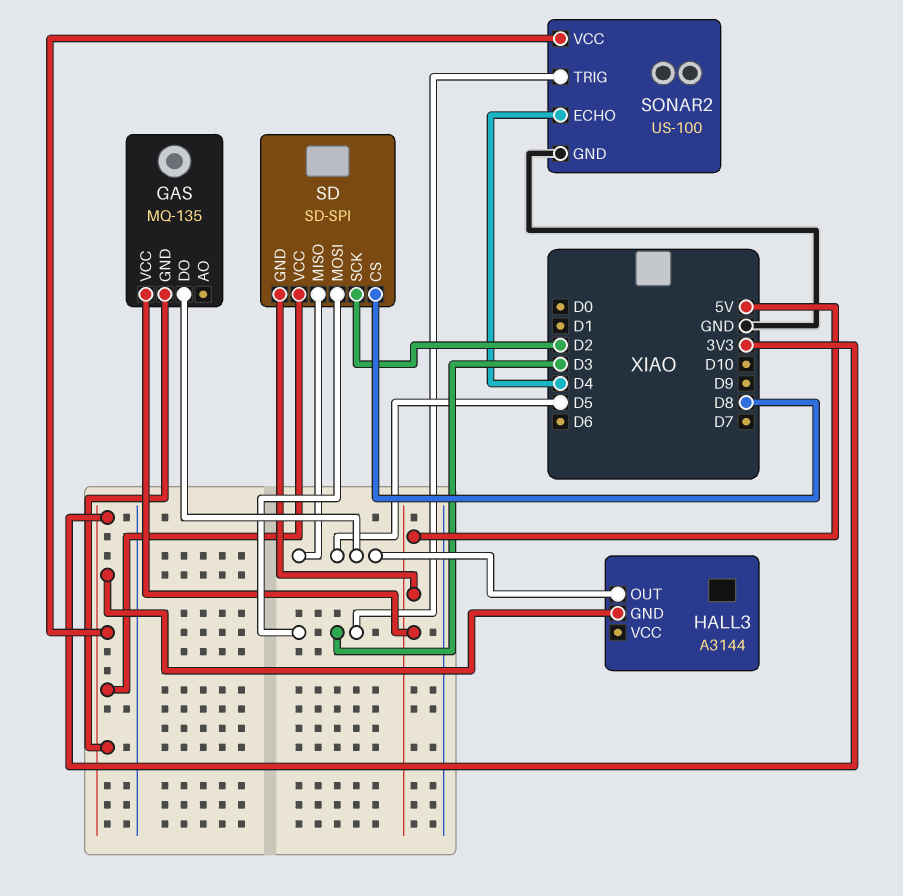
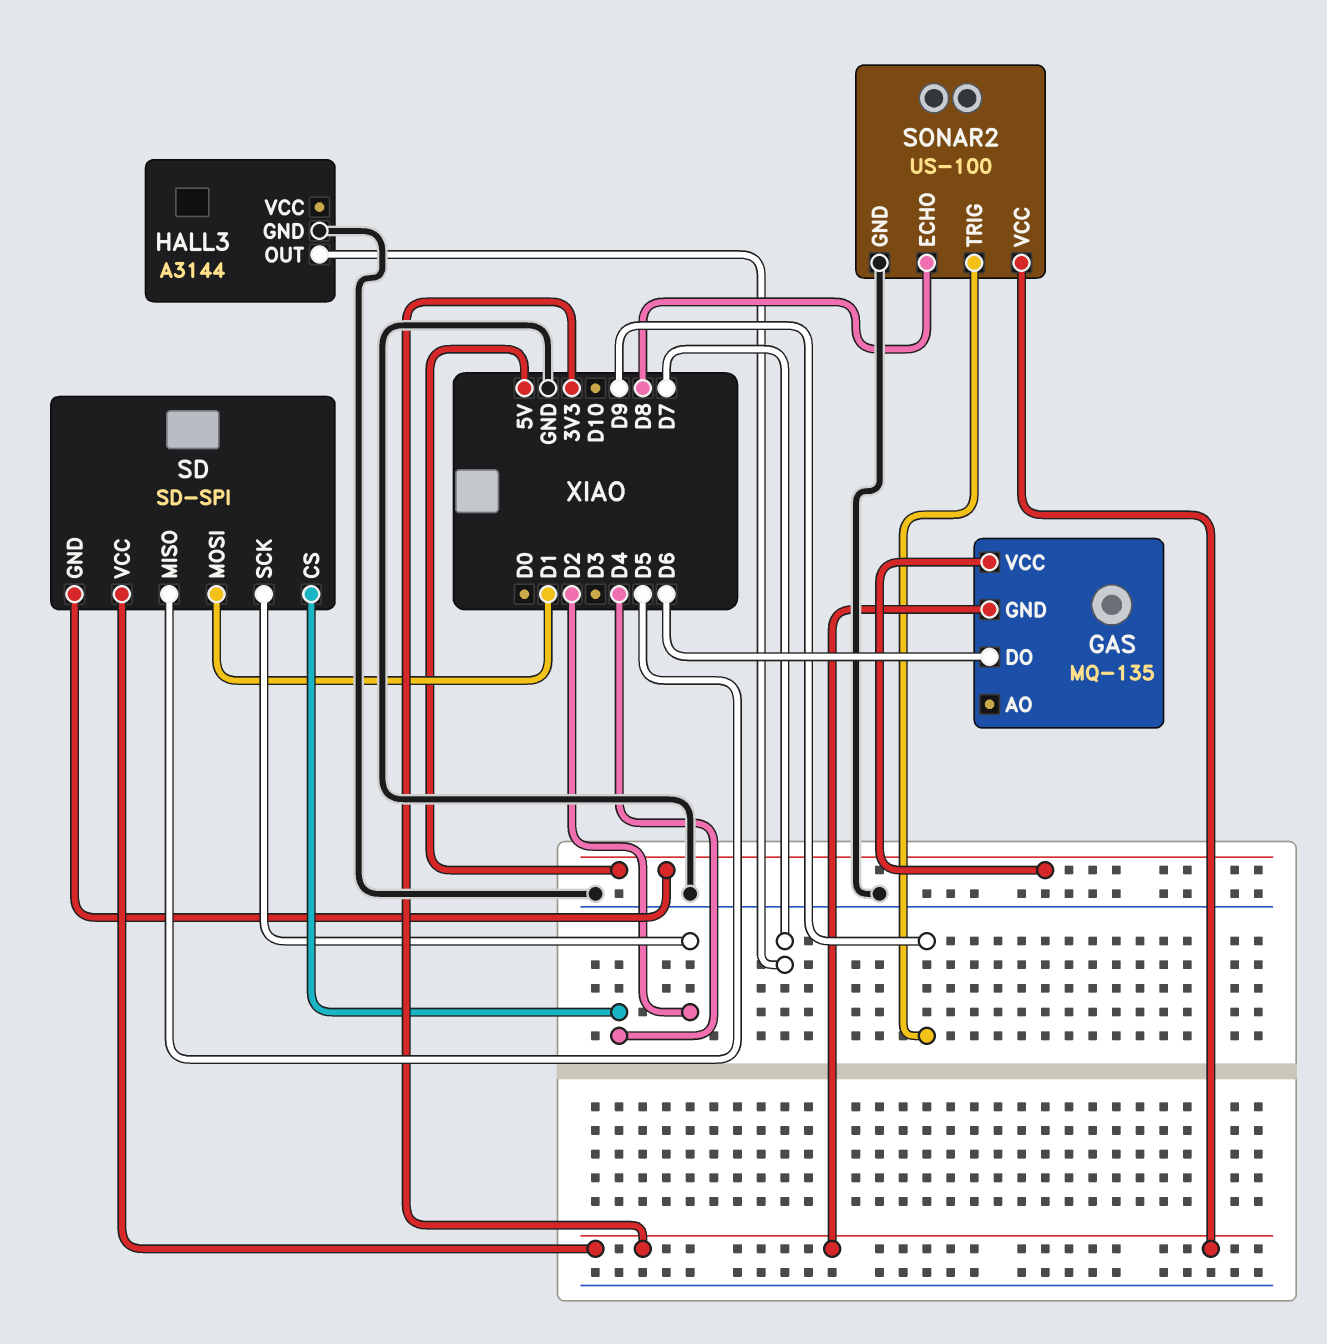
GAS pin DO: D5 -> D6
HALL3 pin GND: 3V3 -> GND
HALL3 pin OUT: D5 -> D7
SD pin CS: D8 -> D4
SD pin MOSI: D3 -> D1
SONAR2 pin ECHO: D4 -> D8
SONAR2 pin TRIG: D3 -> D9

